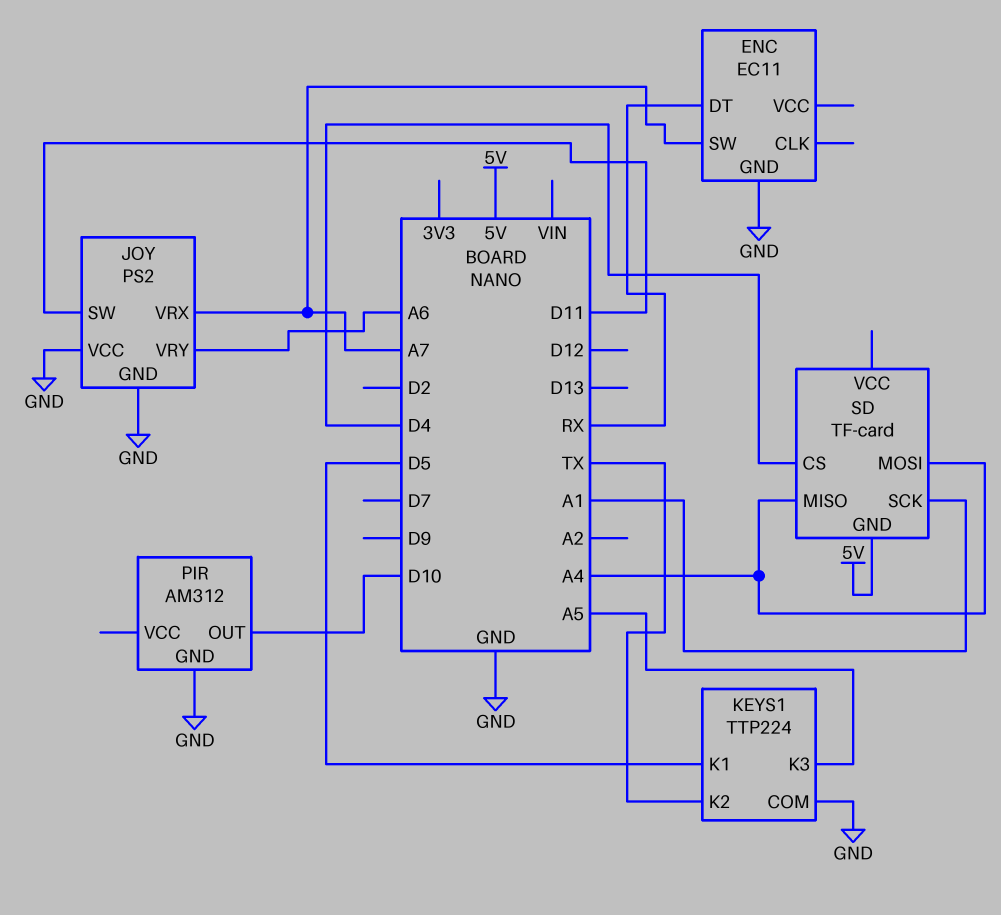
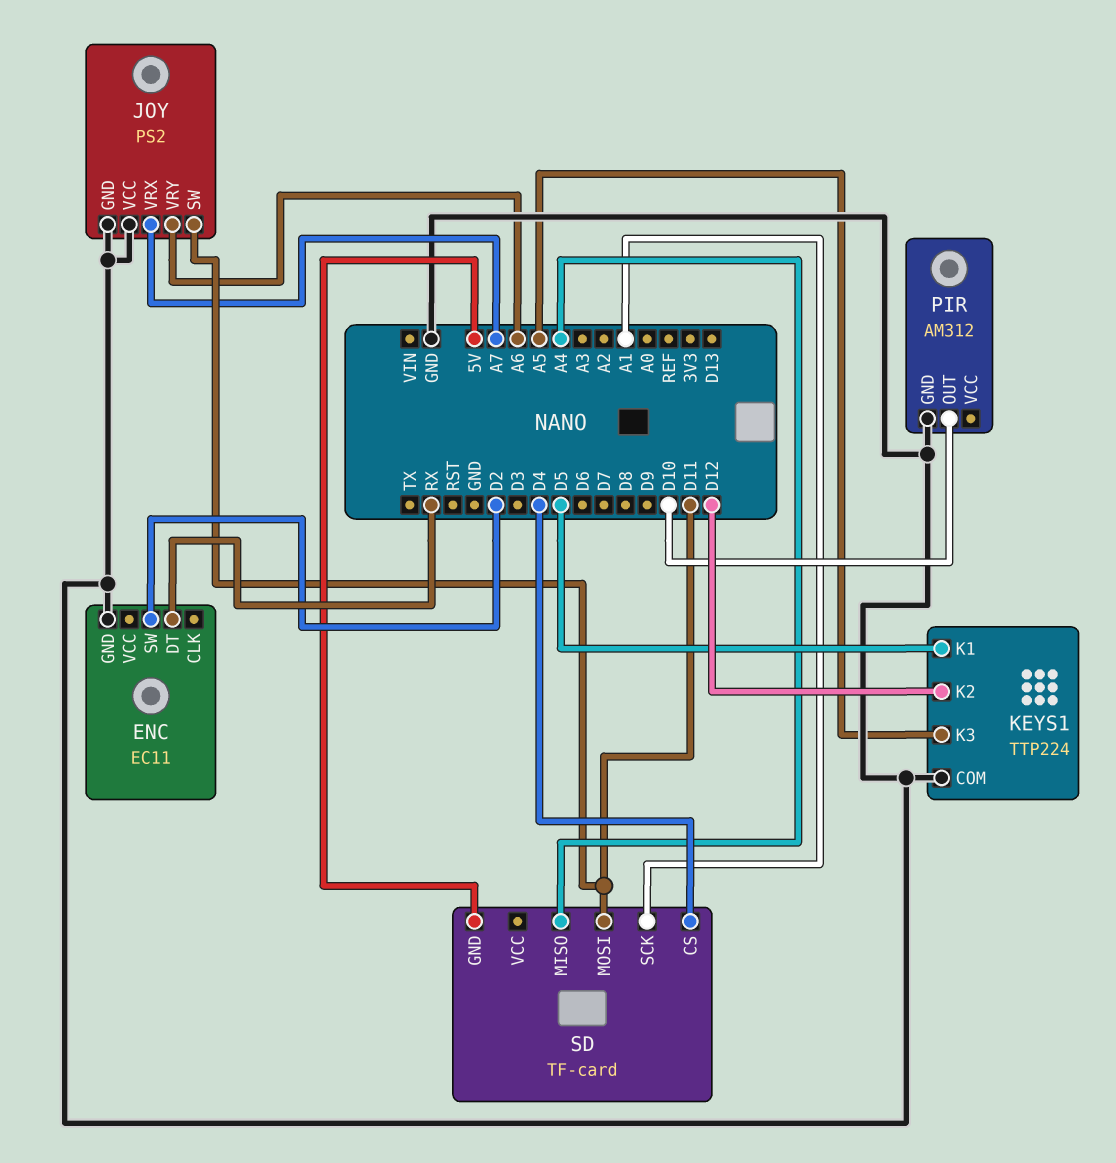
ENC pin SW: A7 -> D2
KEYS1 pin K2: TX -> D12
SD pin MOSI: A4 -> D11

